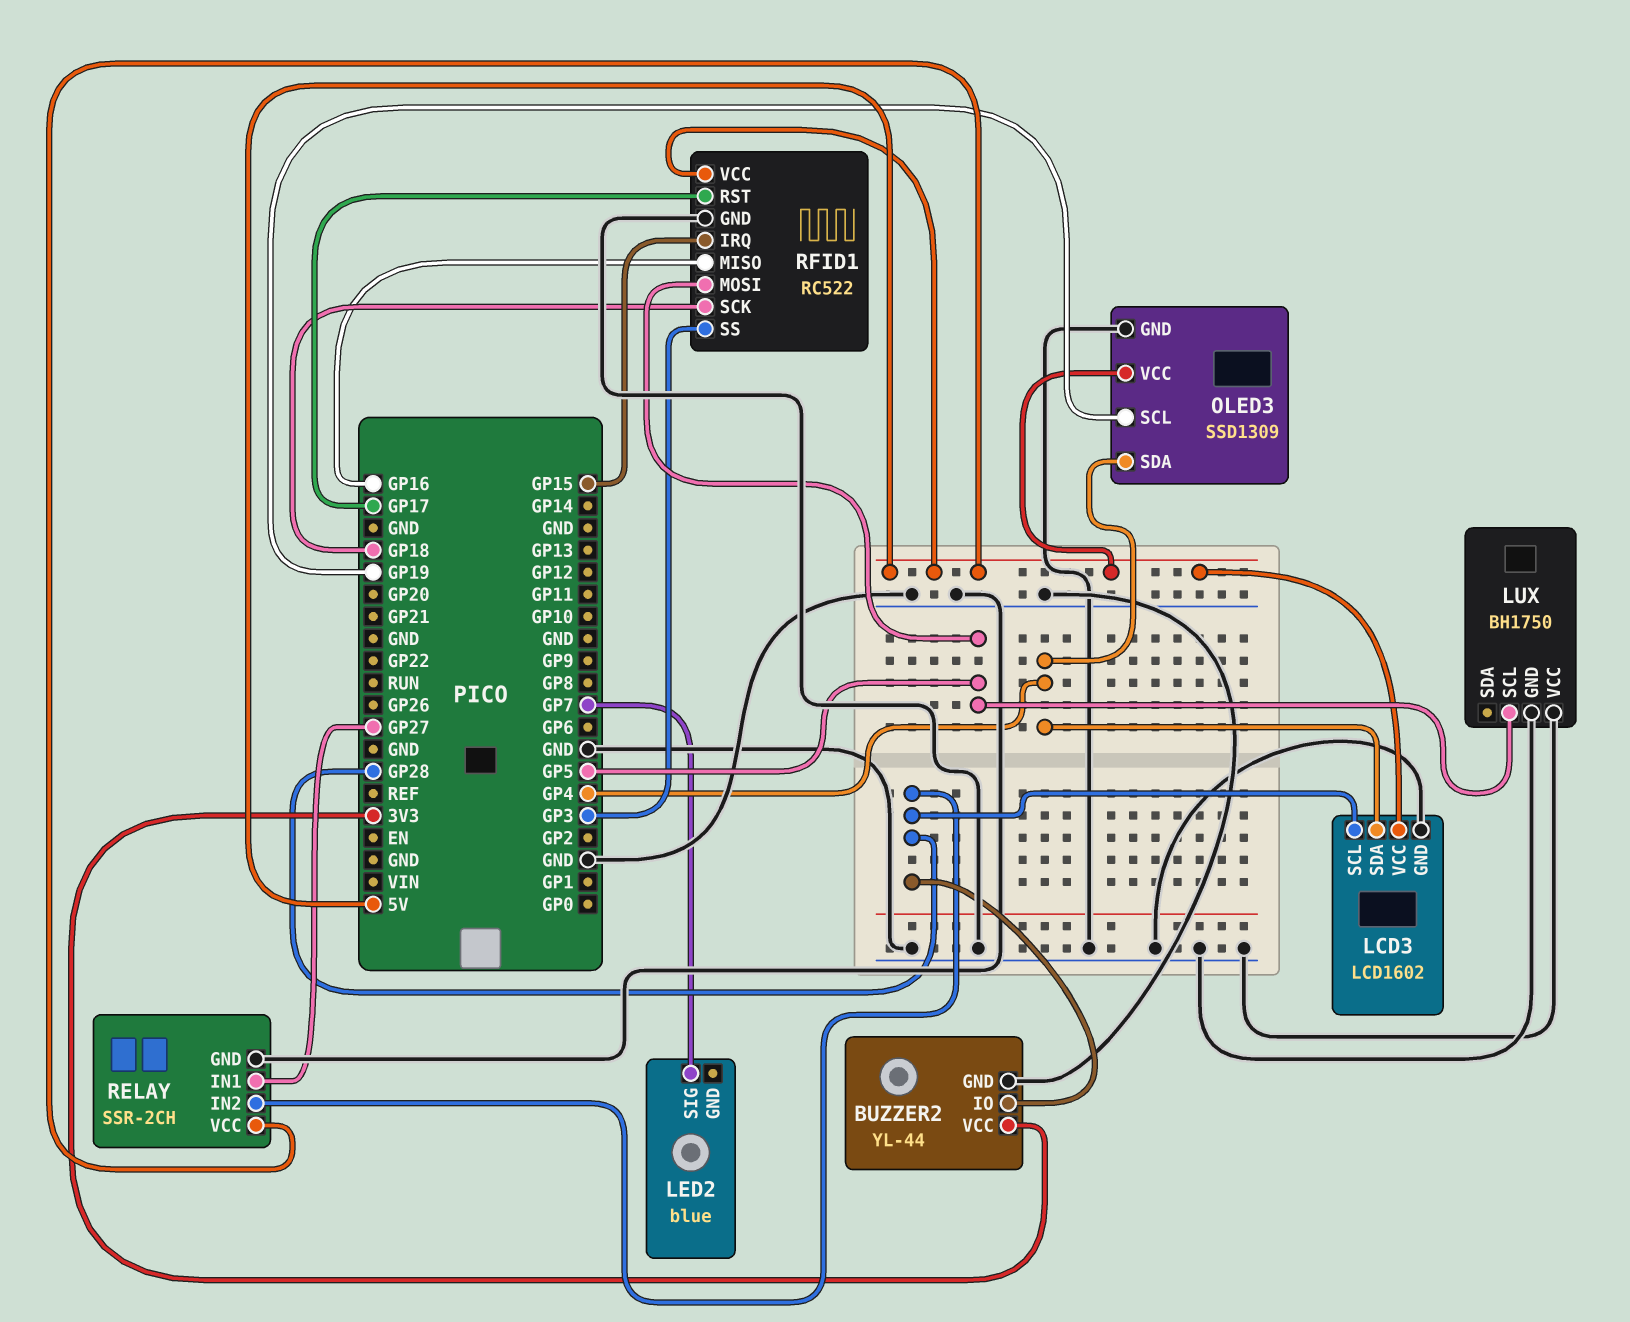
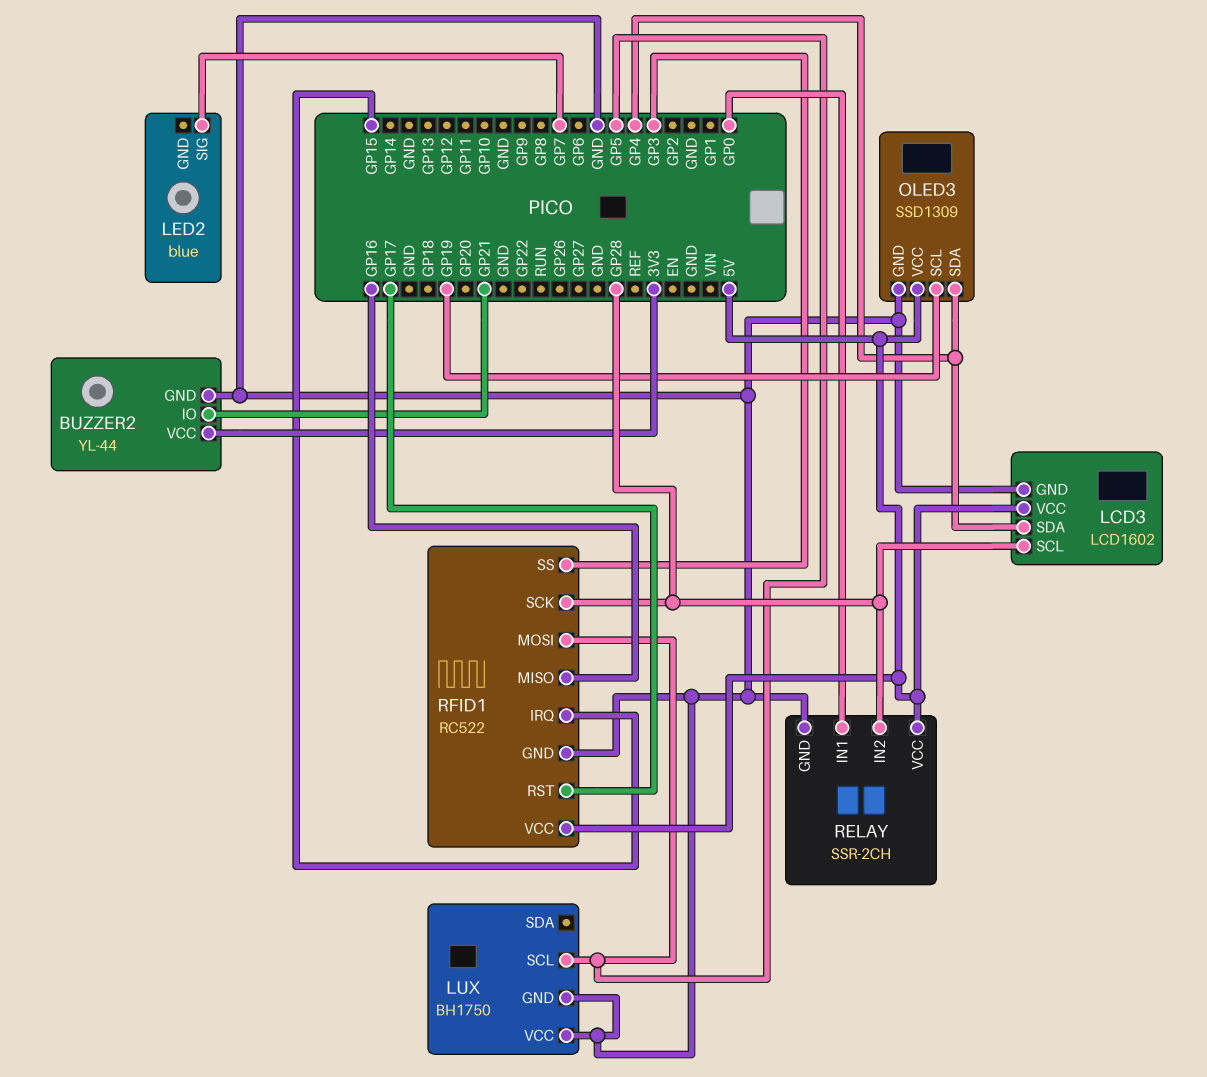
BUZZER2 pin IO: GP28 -> GP21
RELAY pin IN1: GP27 -> GP0
RFID1 pin SCK: GP18 -> GP28

